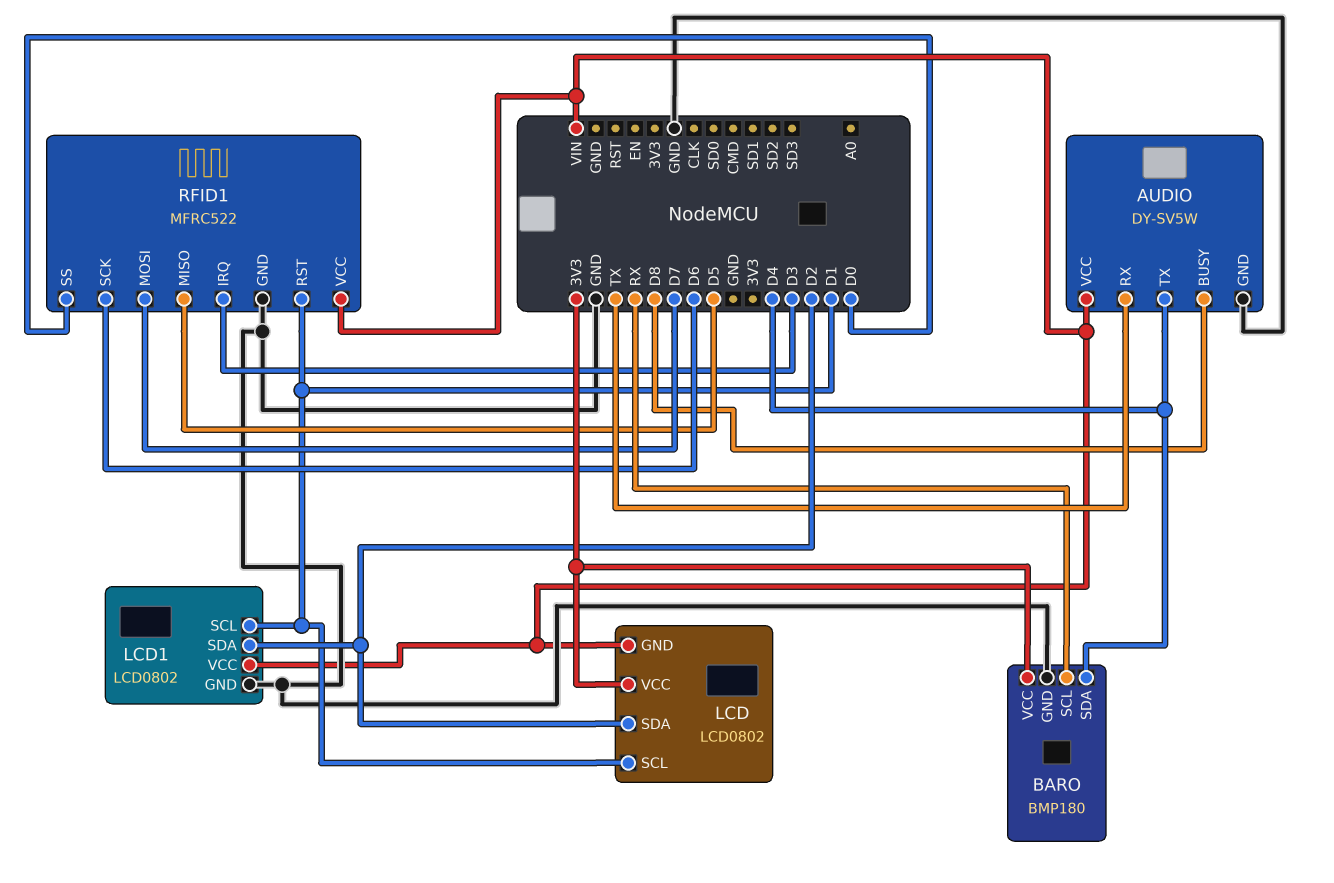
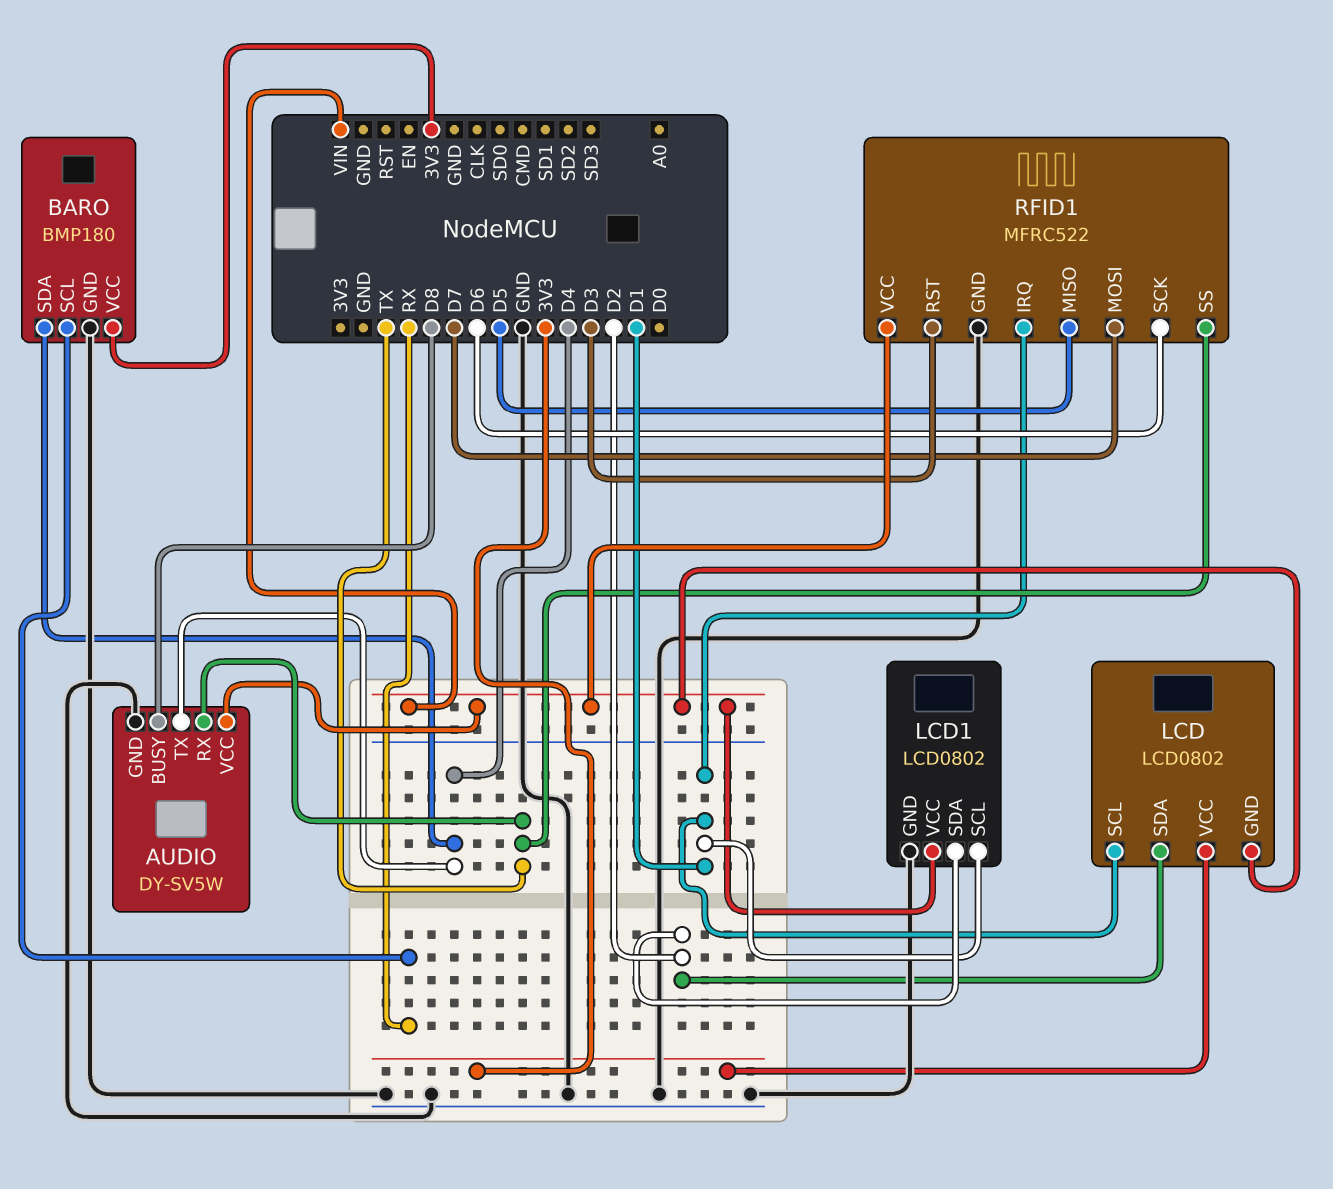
RFID1 pin IRQ: D3 -> D1
RFID1 pin RST: D1 -> D3
RFID1 pin SS: D0 -> TX

